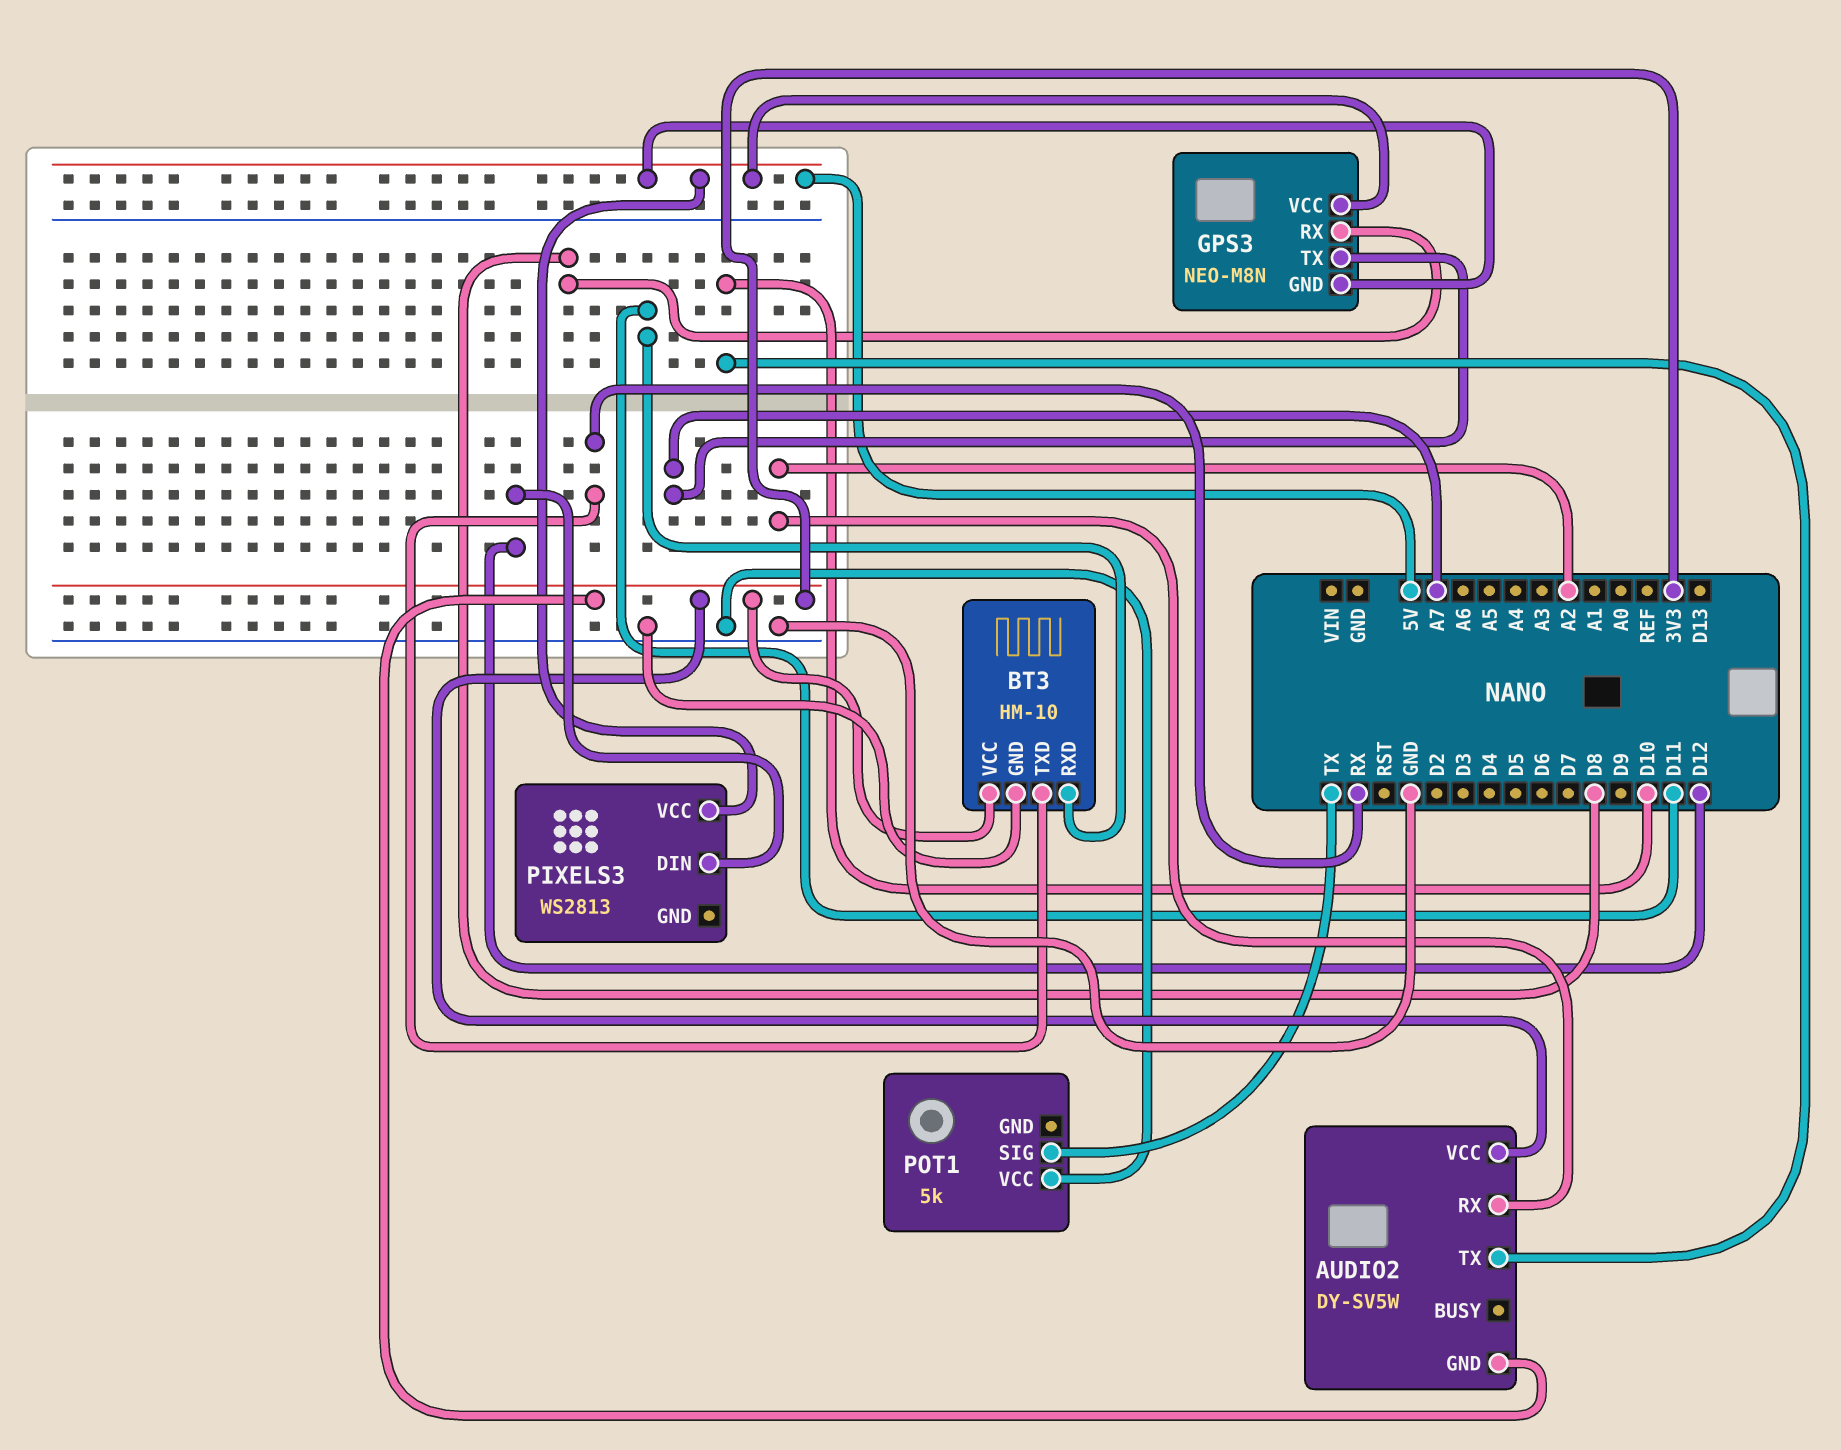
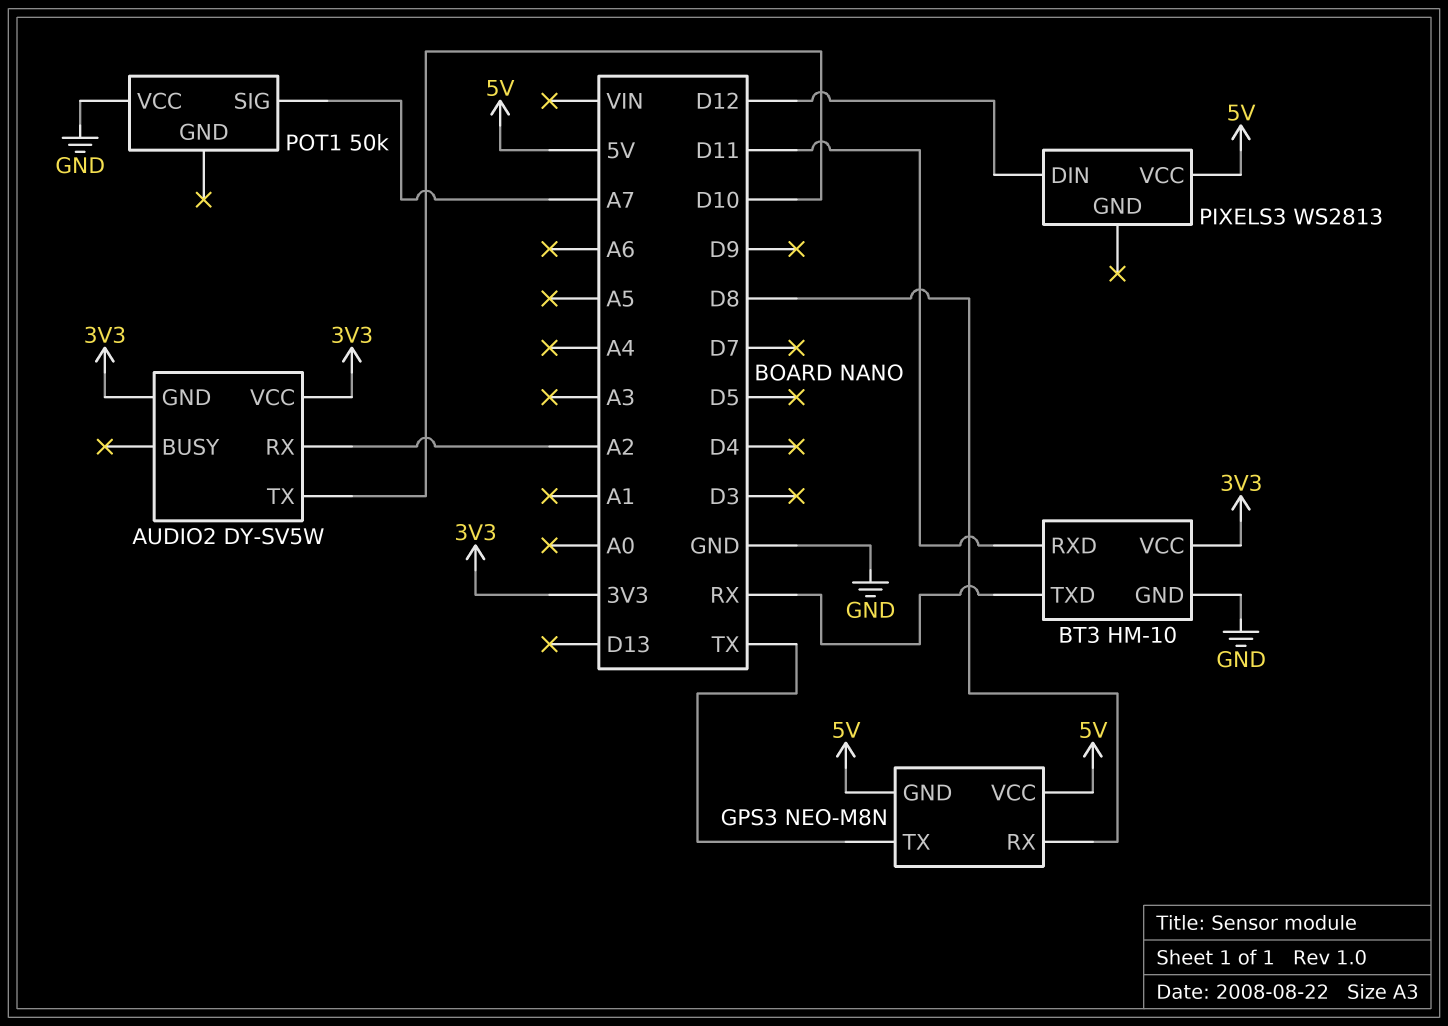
GPS3 pin TX: A7 -> TX
POT1: 5k -> 50k
POT1 pin SIG: TX -> A7

